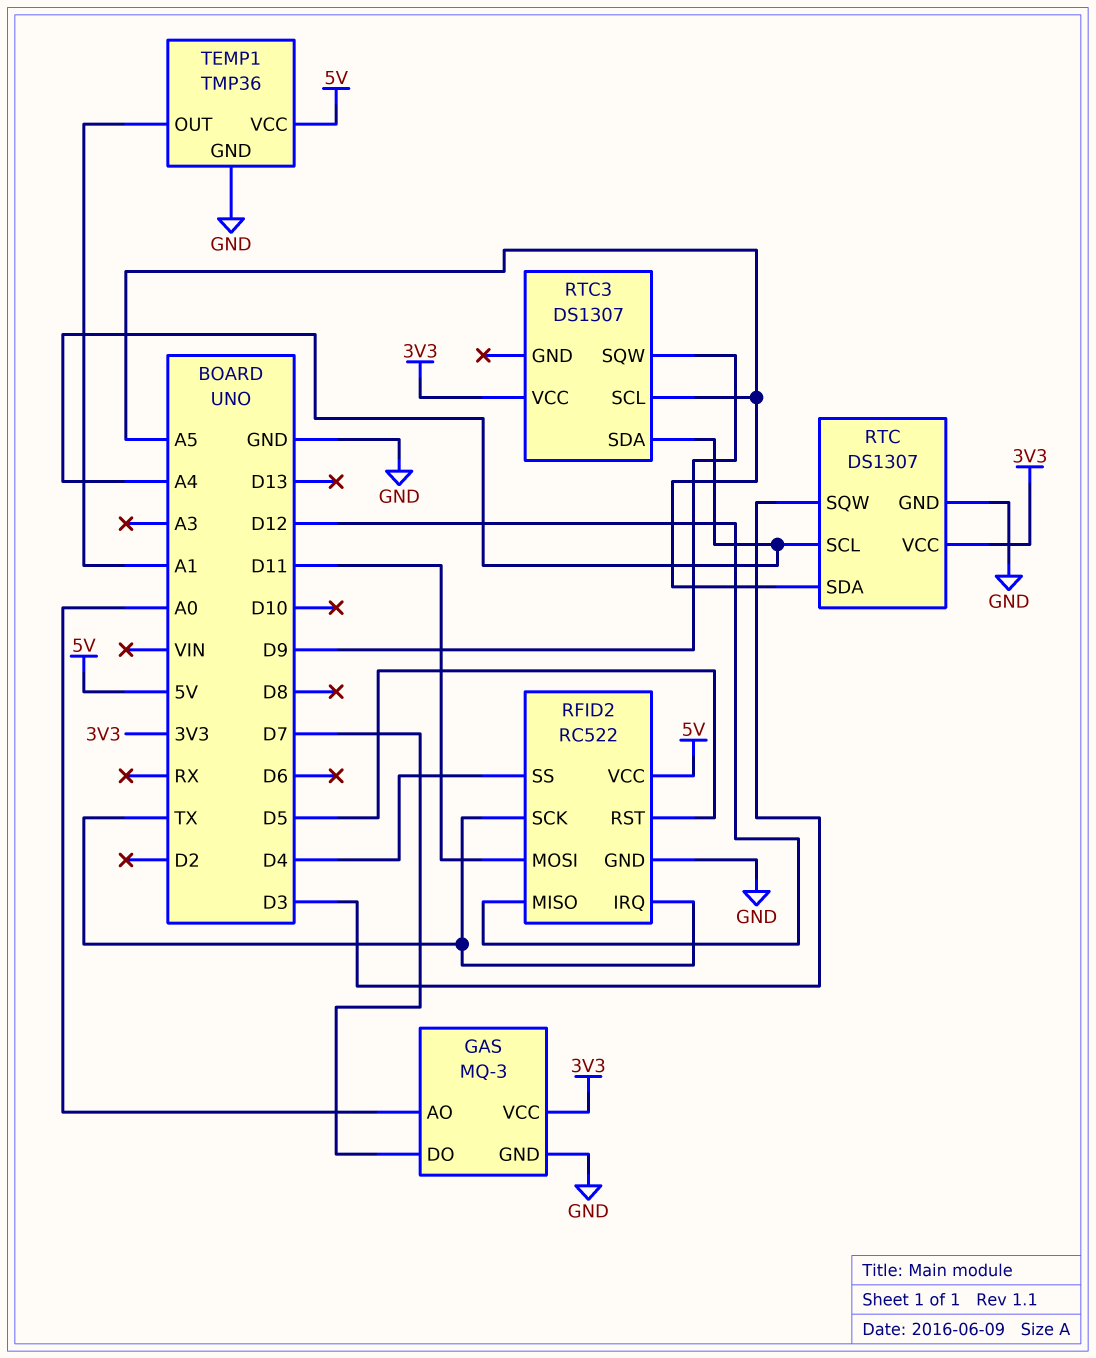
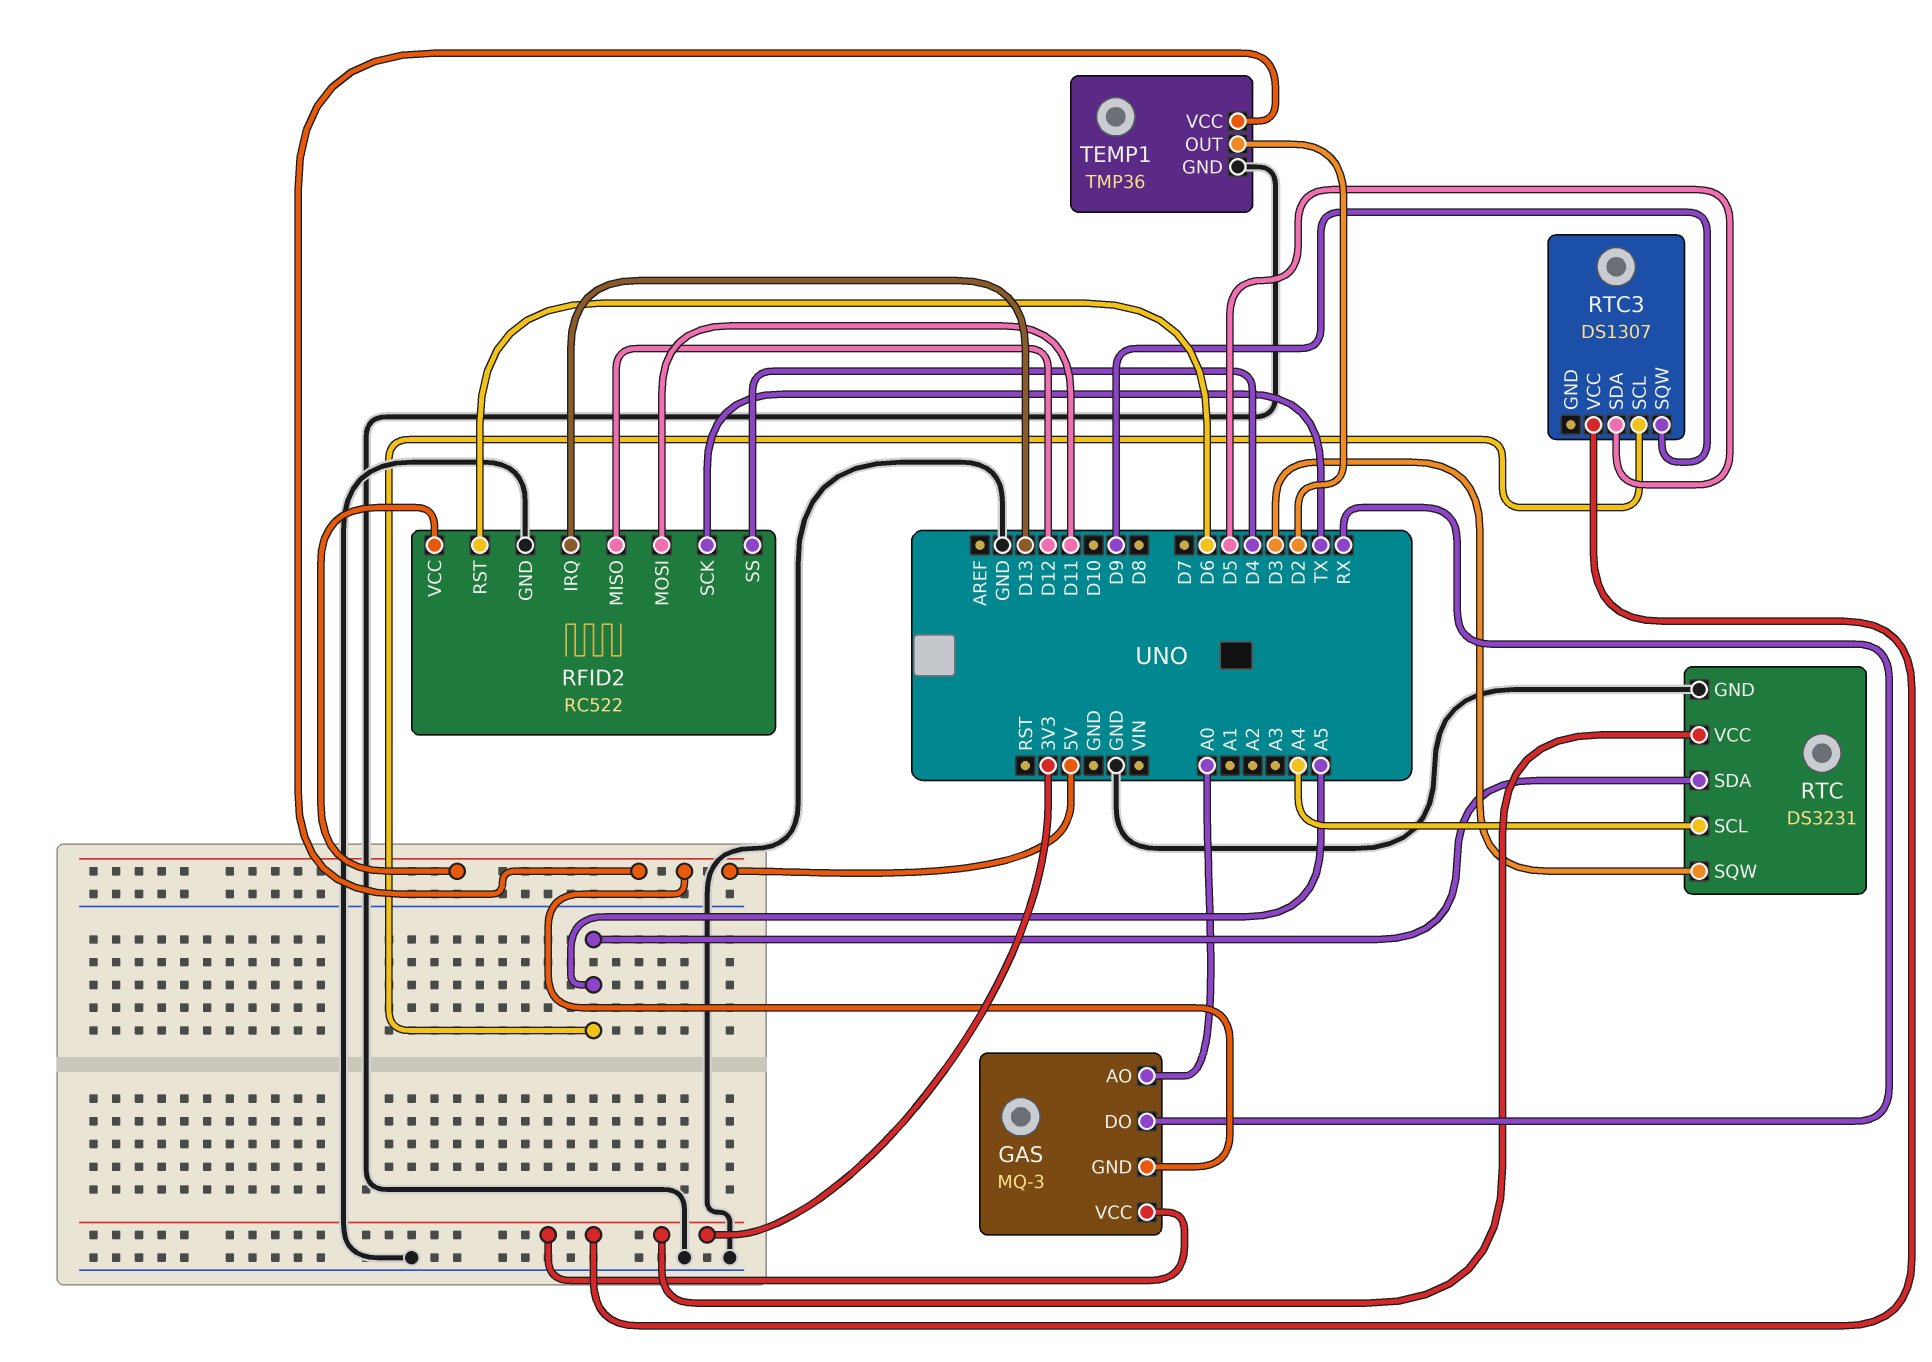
GAS pin DO: D7 -> RX
GAS pin GND: GND -> 5V
RFID2 pin IRQ: TX -> D13
RFID2 pin RST: D5 -> D6
RTC: DS1307 -> DS3231
RTC3 pin SDA: A4 -> D5
TEMP1 pin OUT: A1 -> D2

